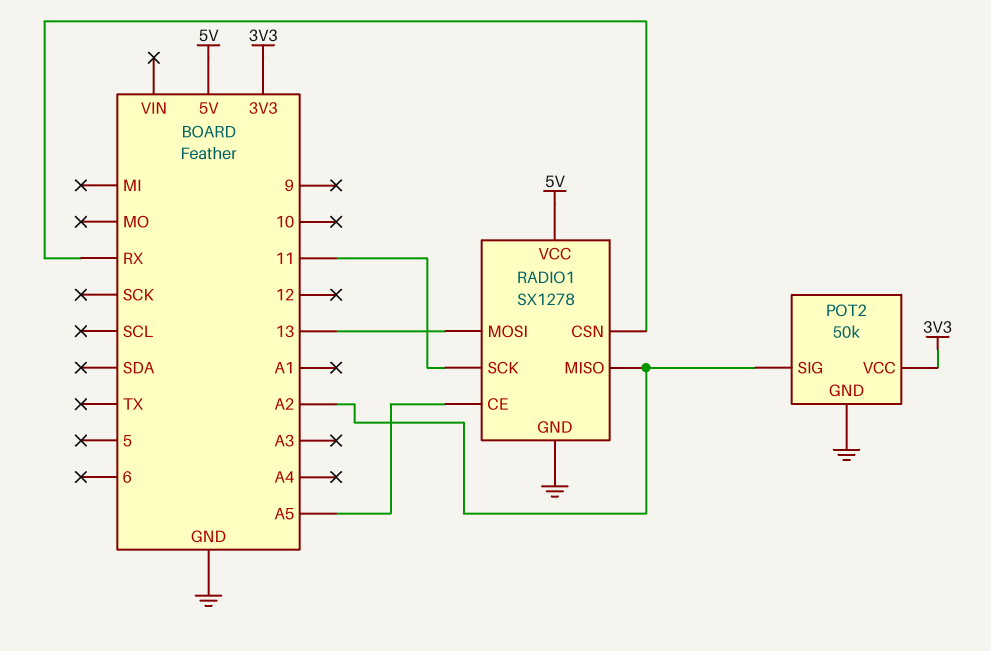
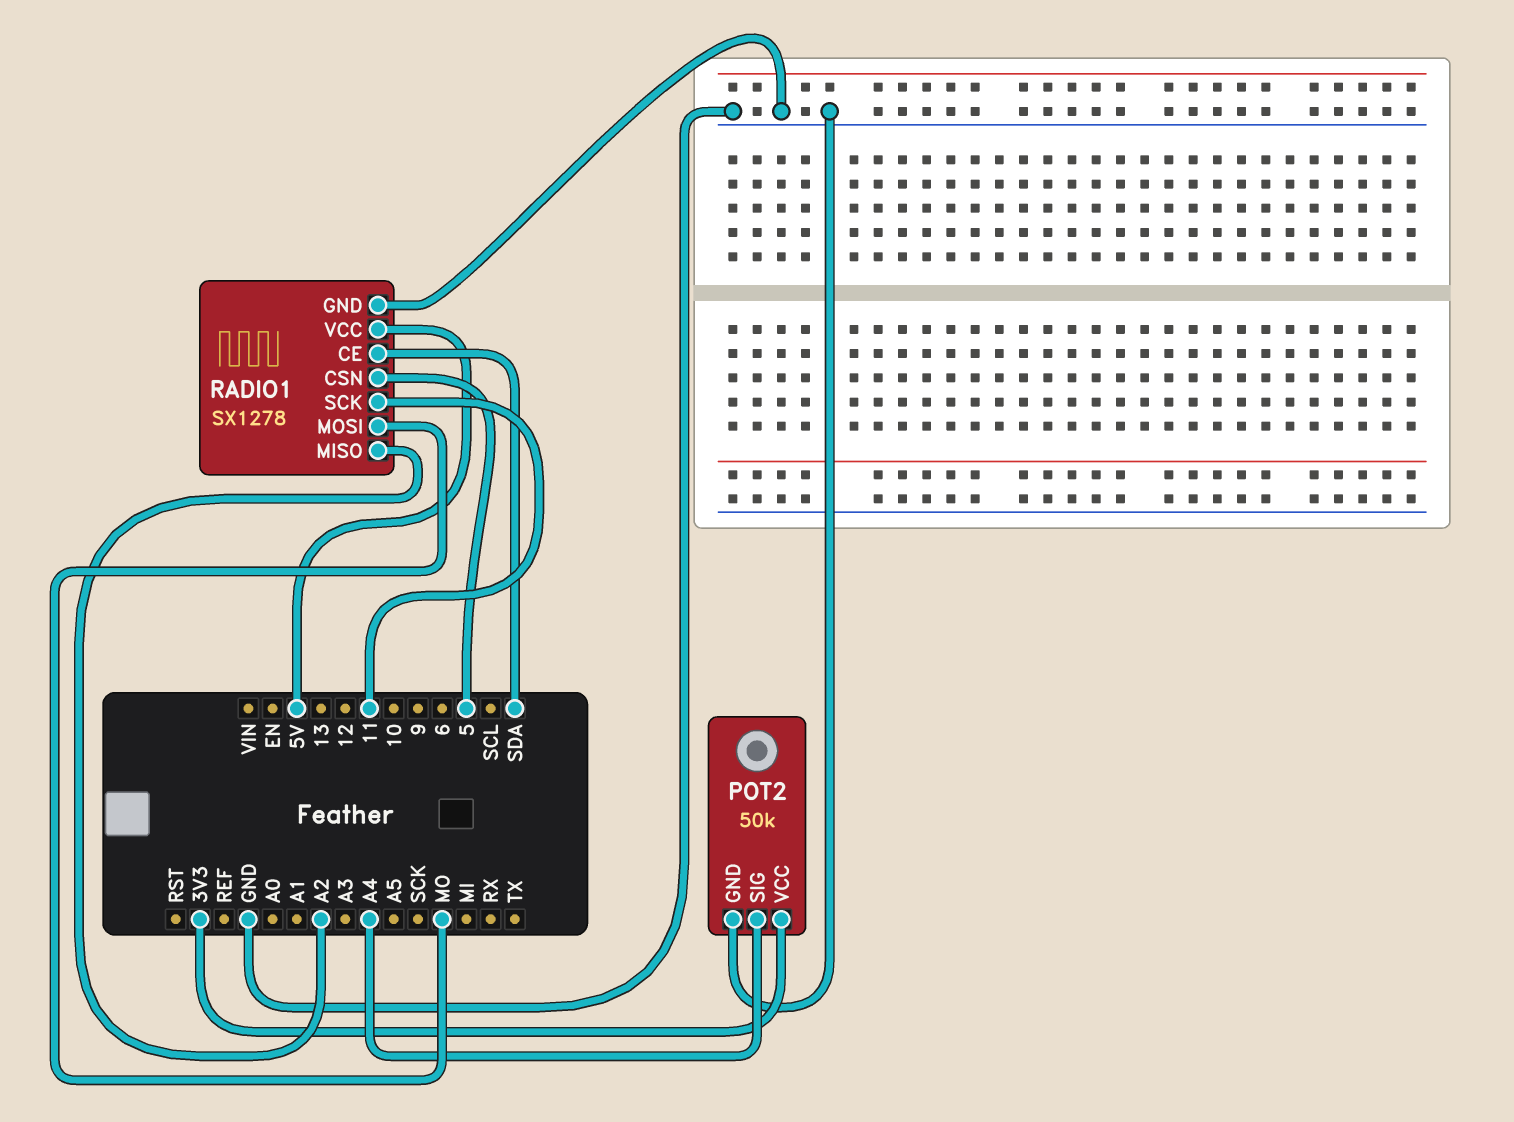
POT2 pin SIG: A2 -> A4
RADIO1 pin CE: A5 -> SDA
RADIO1 pin CSN: RX -> 5
RADIO1 pin MOSI: 13 -> MO

